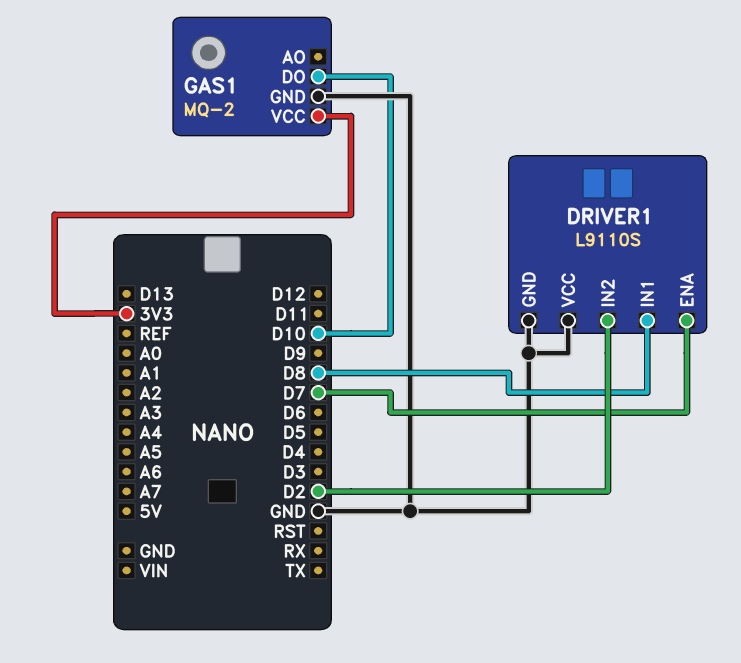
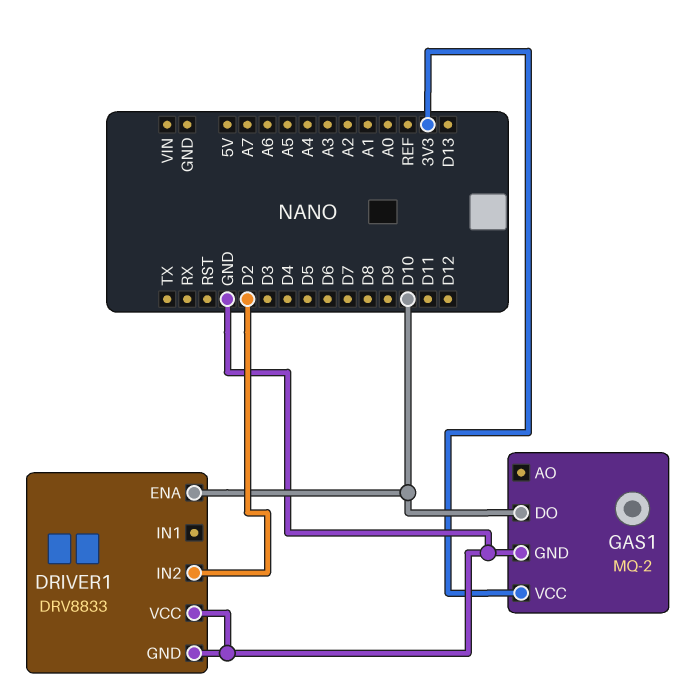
DRIVER1: L9110S -> DRV8833
DRIVER1 pin ENA: D7 -> D10
DRIVER1 pin IN1: D8 -> none

